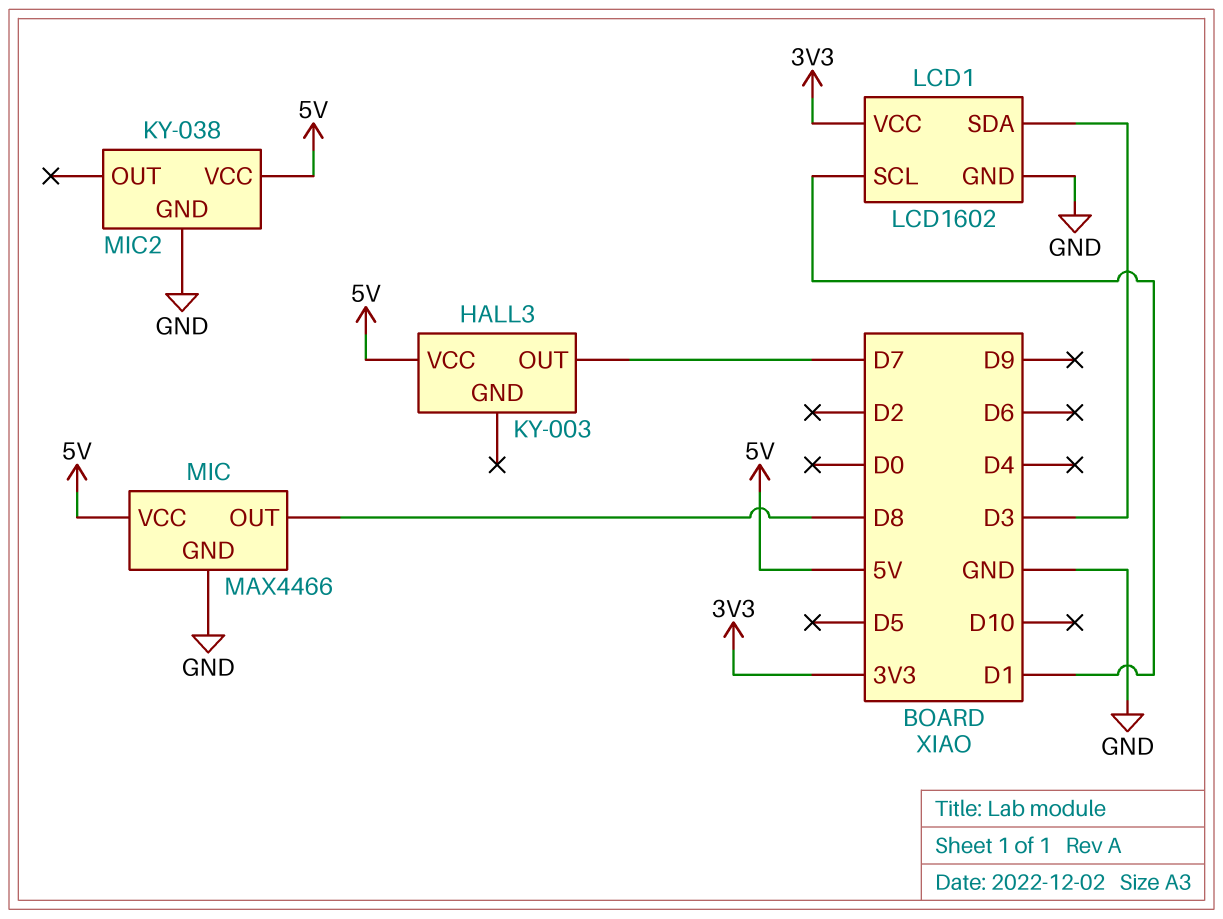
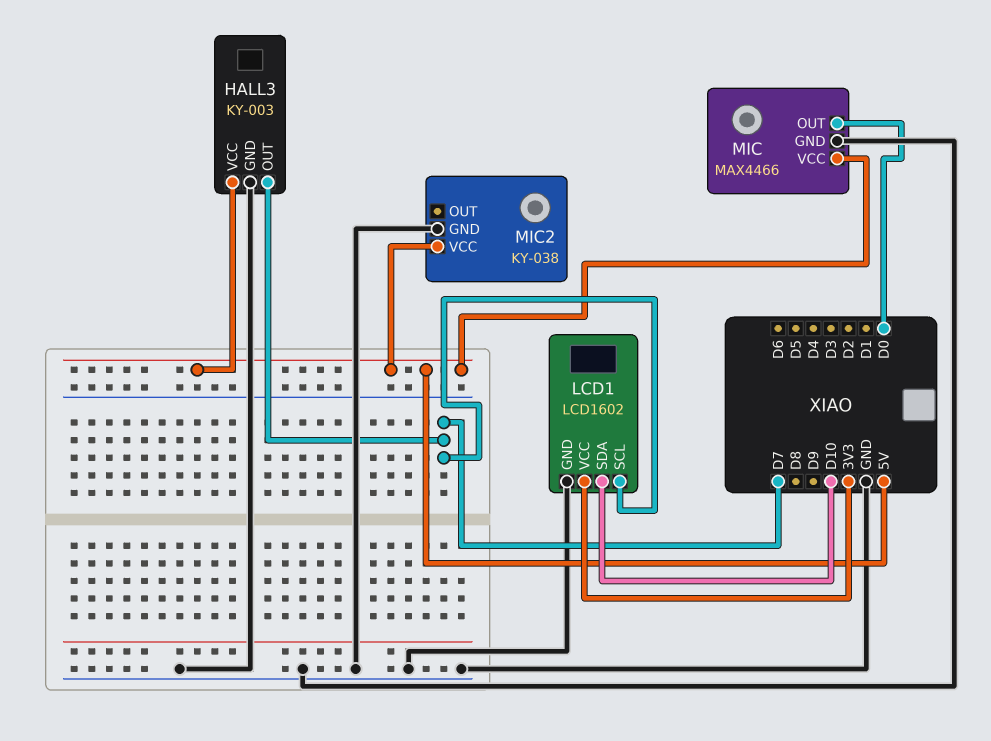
HALL3 pin GND: none -> GND
LCD1 pin SCL: D1 -> D7
LCD1 pin SDA: D3 -> D10
MIC pin OUT: D8 -> D0

